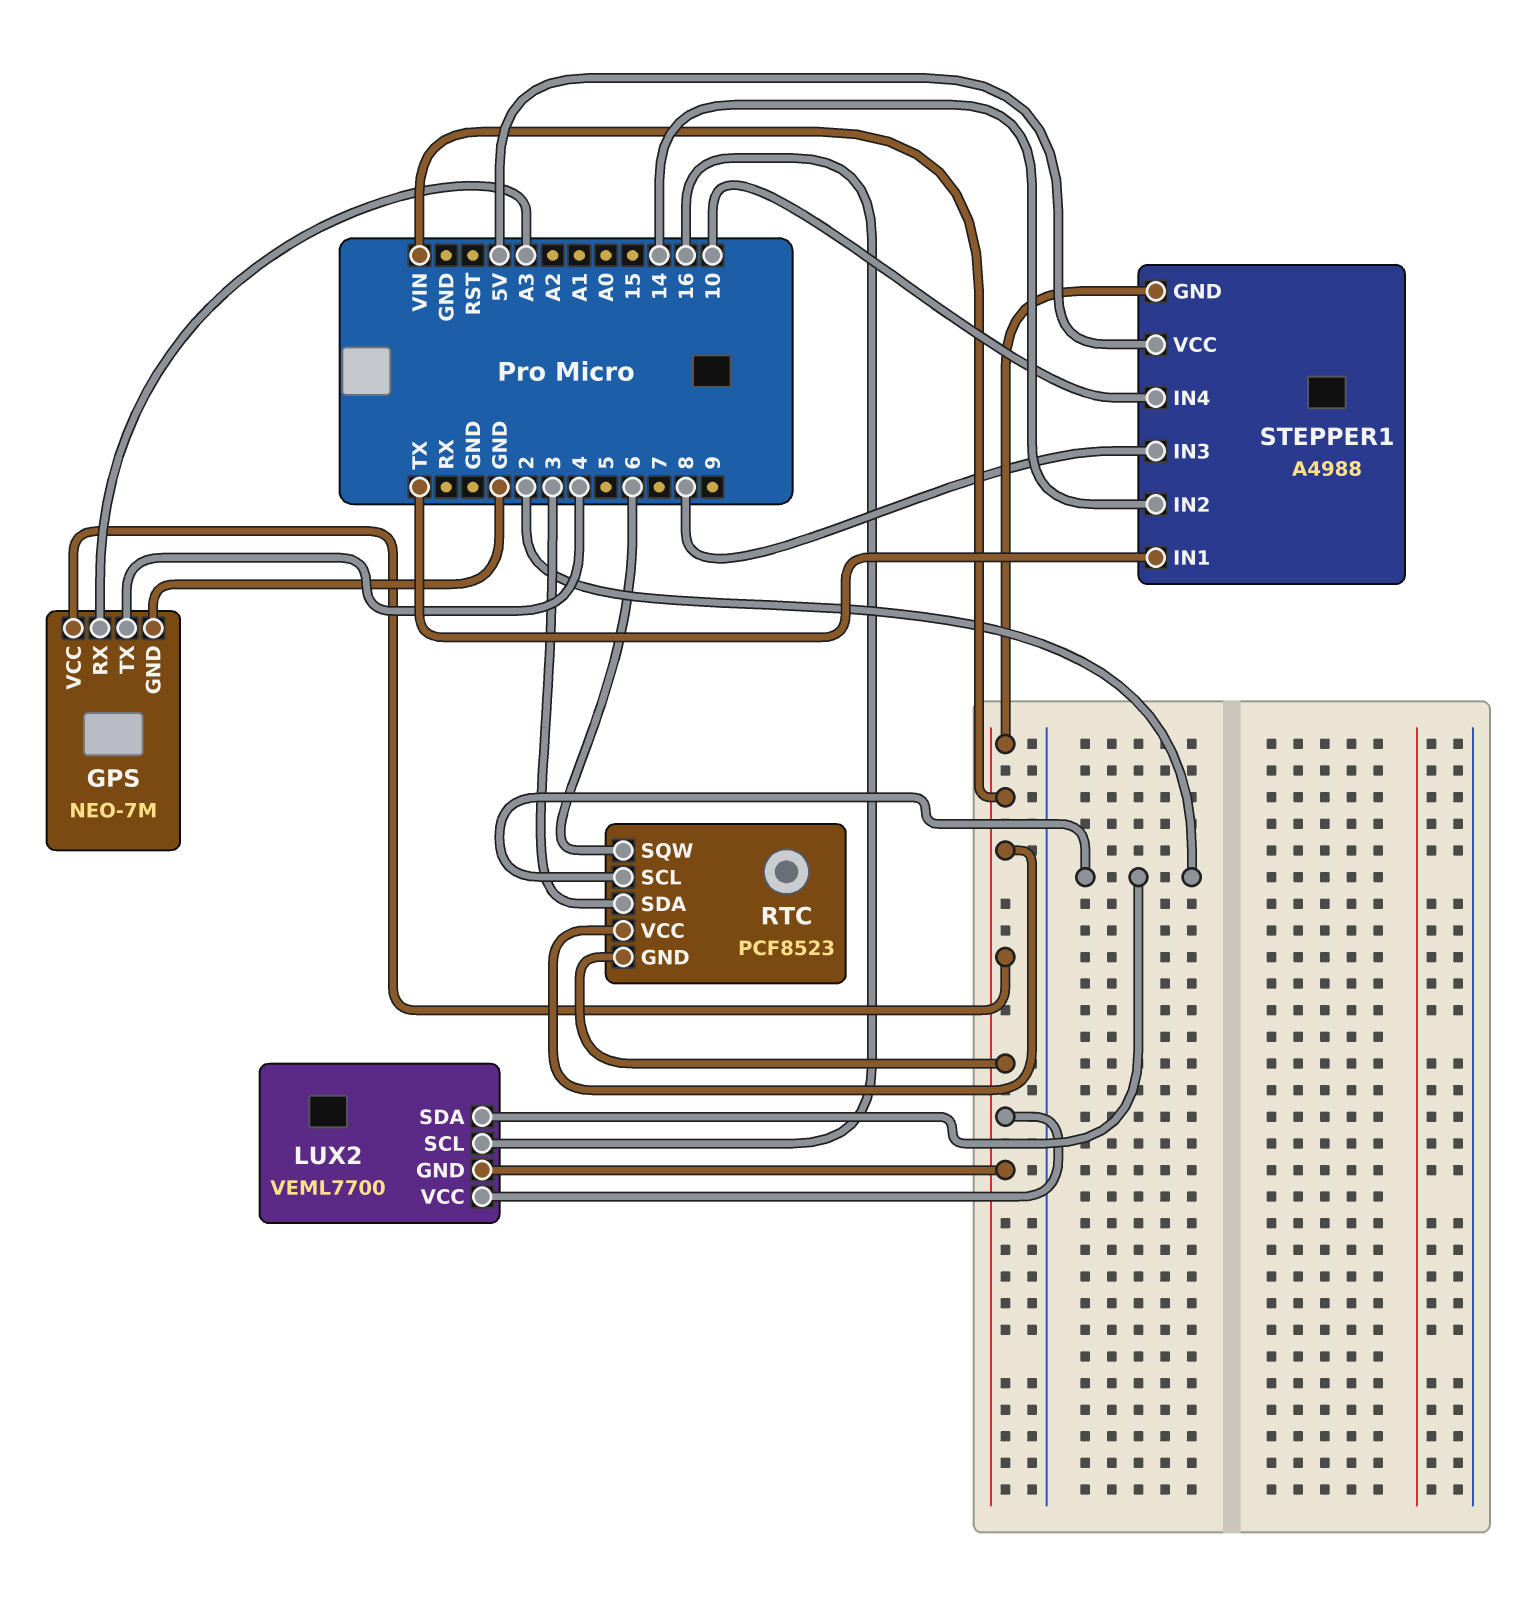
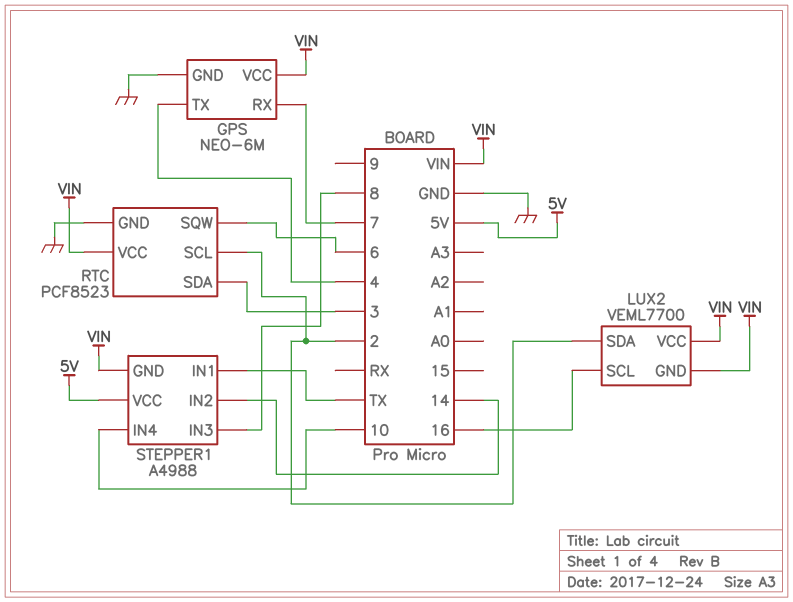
GPS: NEO-7M -> NEO-6M
GPS pin RX: A3 -> 7
RTC pin GND: VIN -> GND

